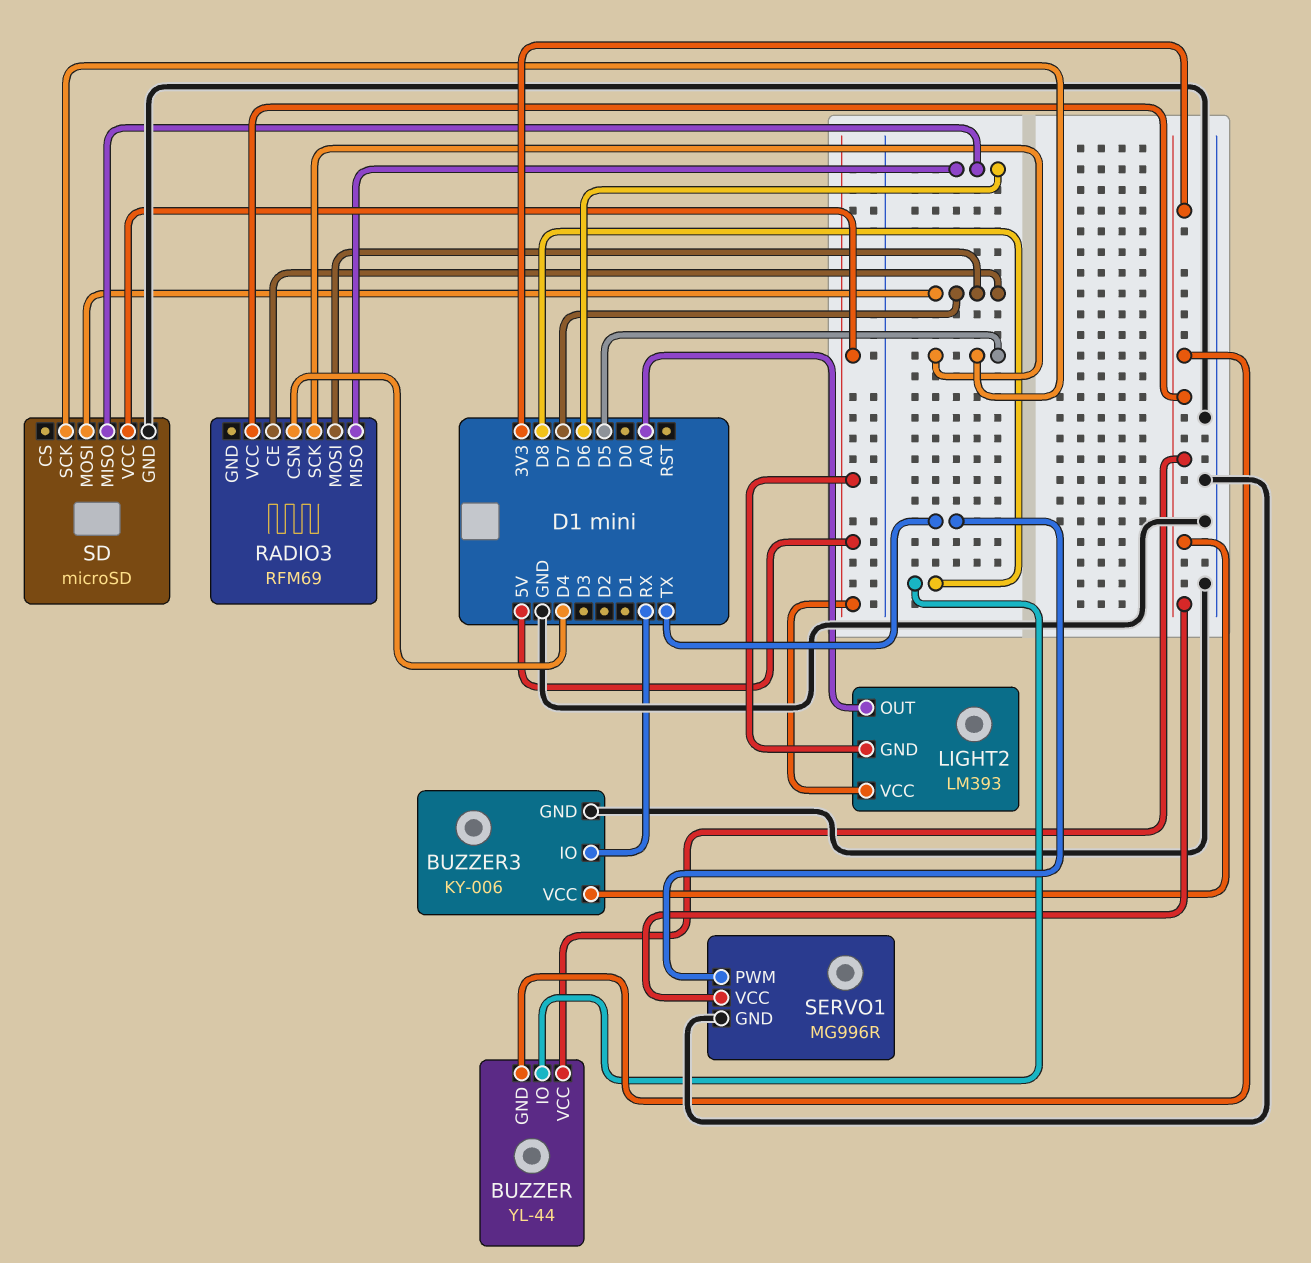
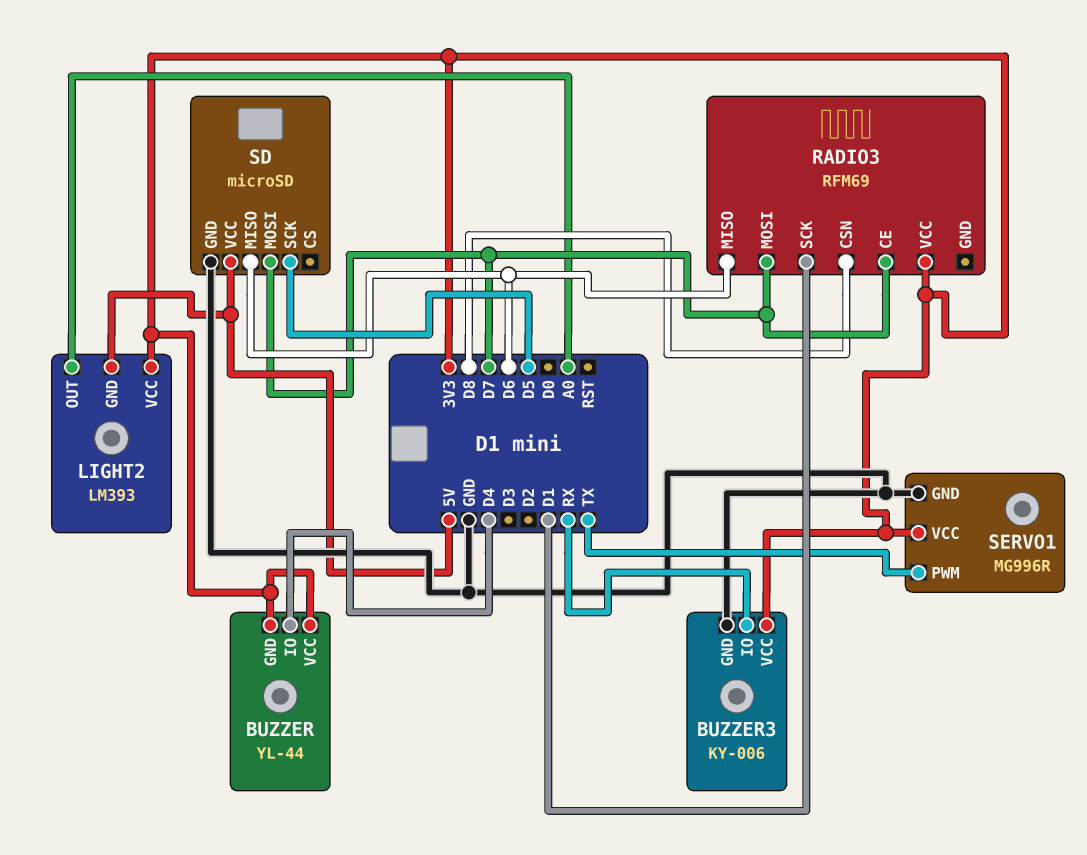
BUZZER pin IO: D8 -> D4
LIGHT2 pin VCC: 5V -> 3V3
RADIO3 pin CSN: D4 -> D8
RADIO3 pin SCK: D5 -> D1

